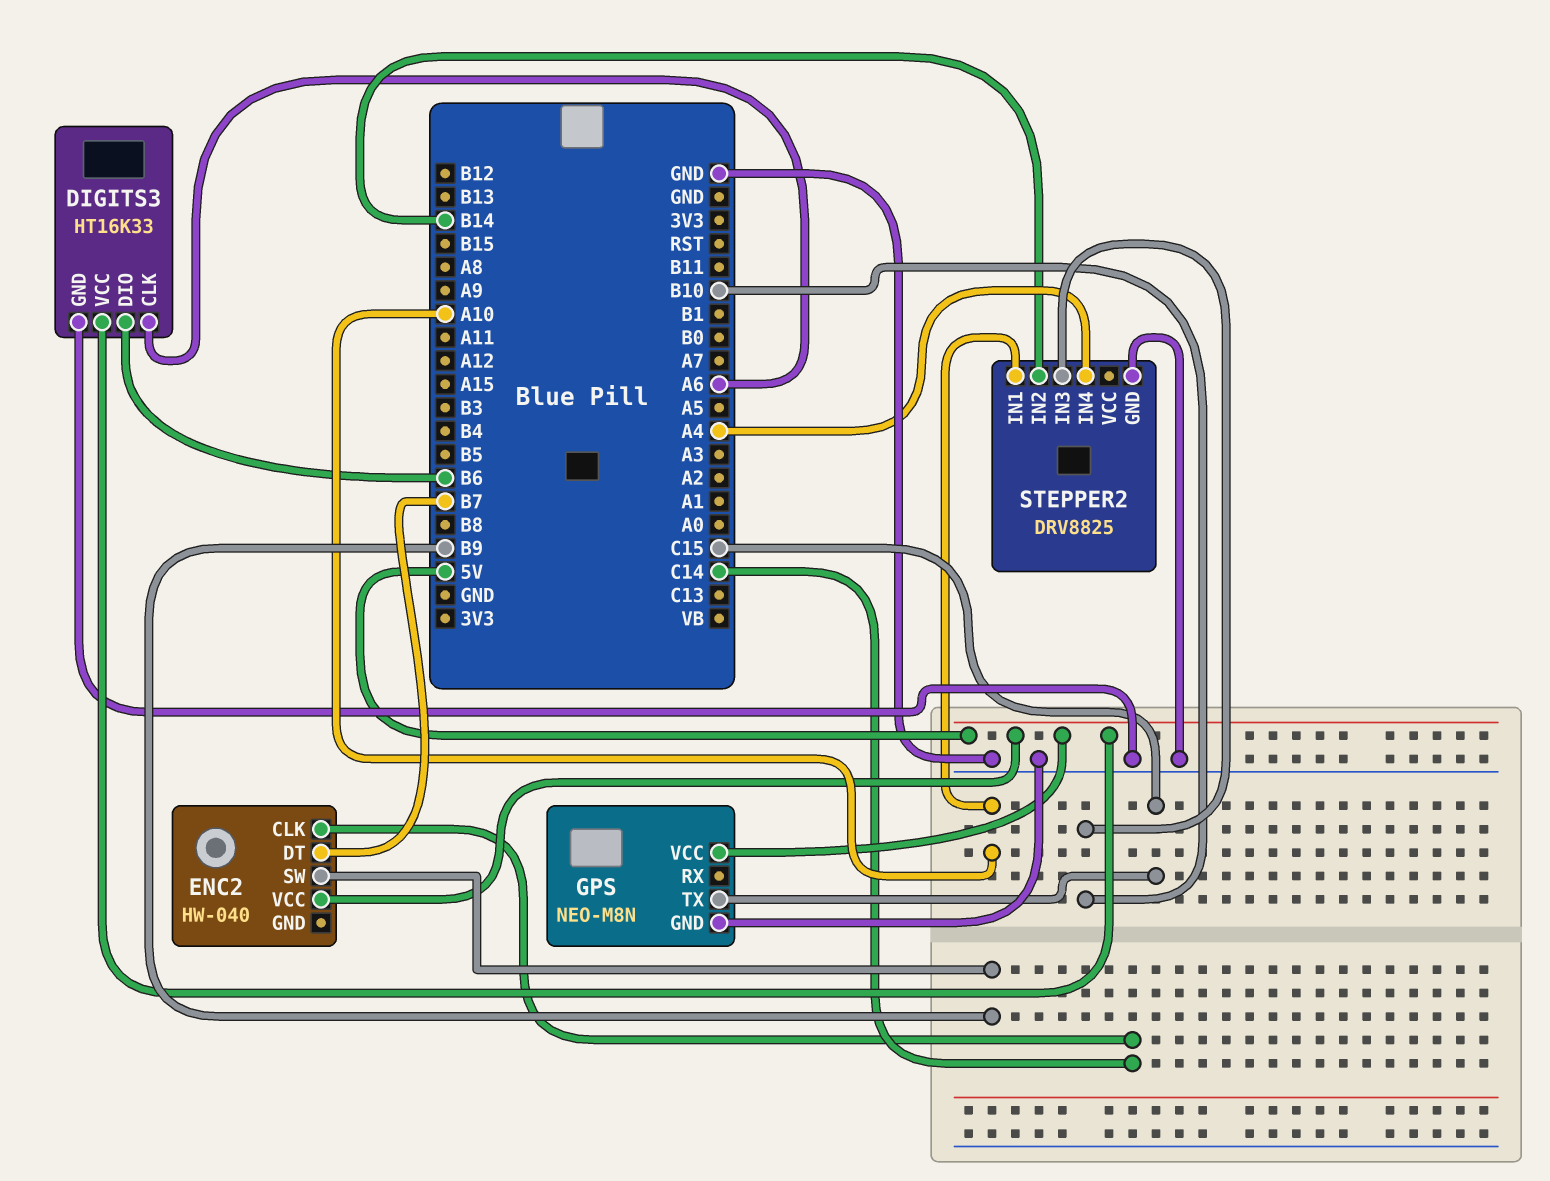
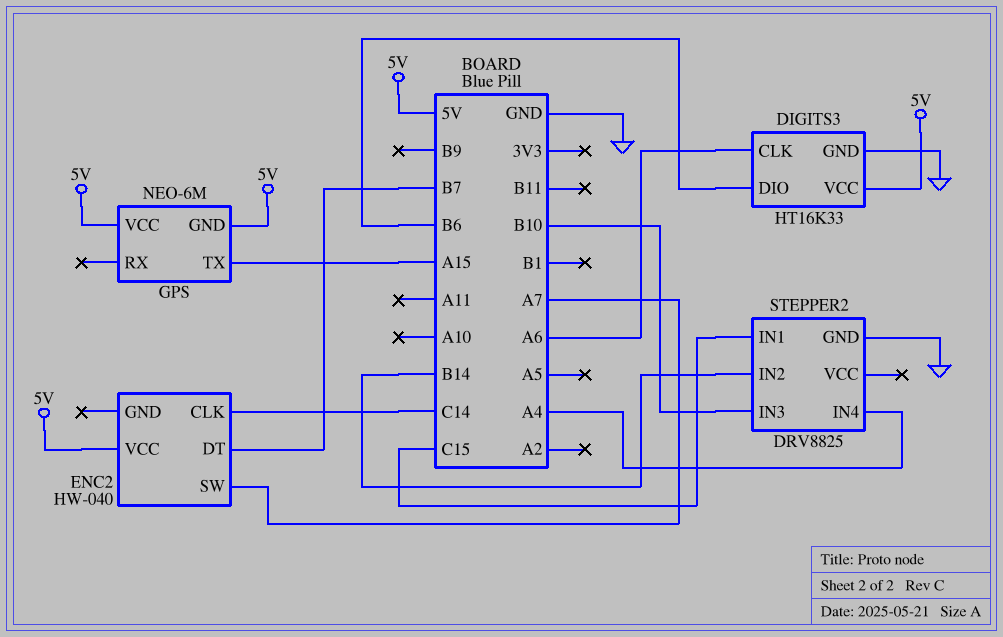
ENC2 pin SW: B9 -> A7
GPS: NEO-M8N -> NEO-6M
GPS pin GND: GND -> 5V
GPS pin TX: C15 -> A15
STEPPER2 pin IN1: A10 -> C15

